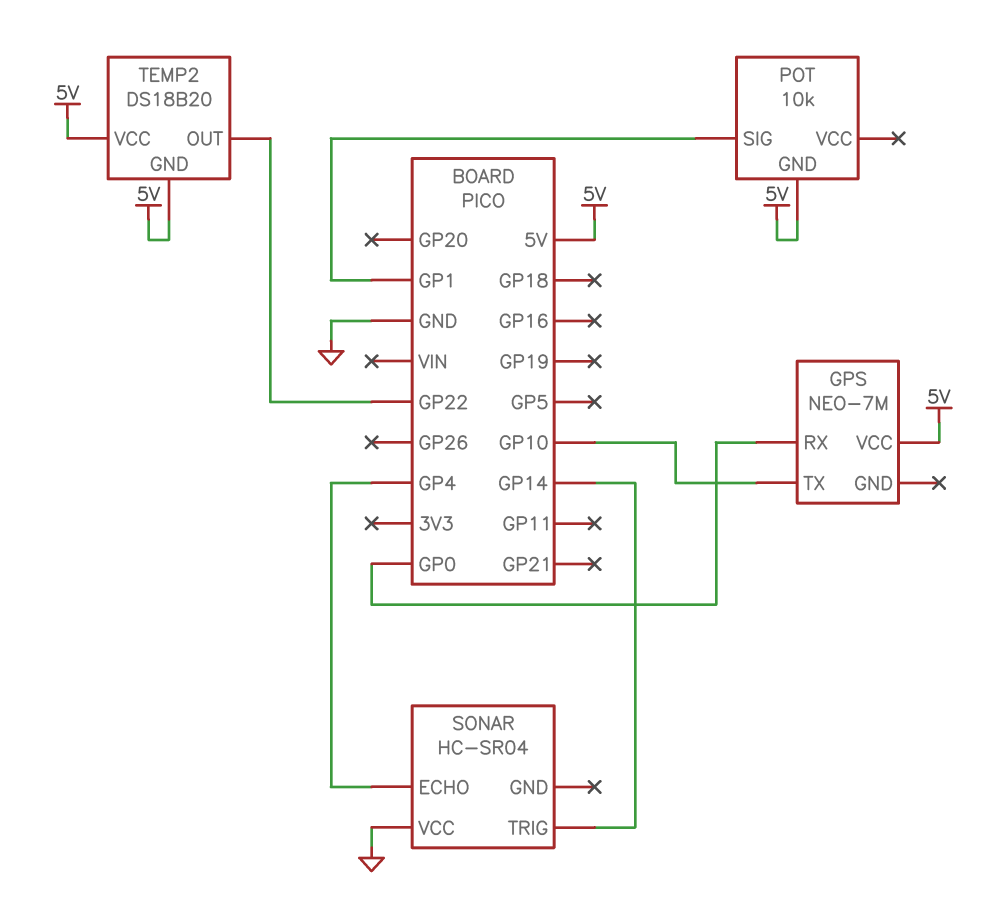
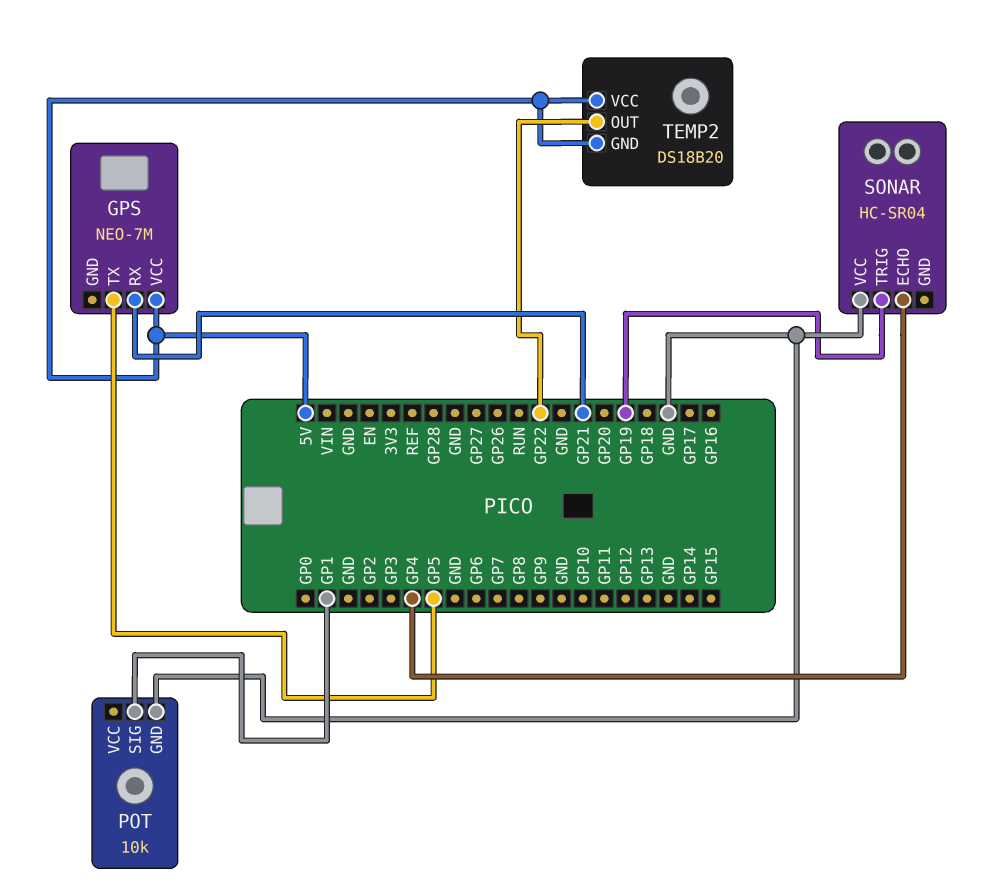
GPS pin RX: GP0 -> GP21
GPS pin TX: GP10 -> GP5
POT pin GND: 5V -> GND
SONAR pin TRIG: GP14 -> GP19

